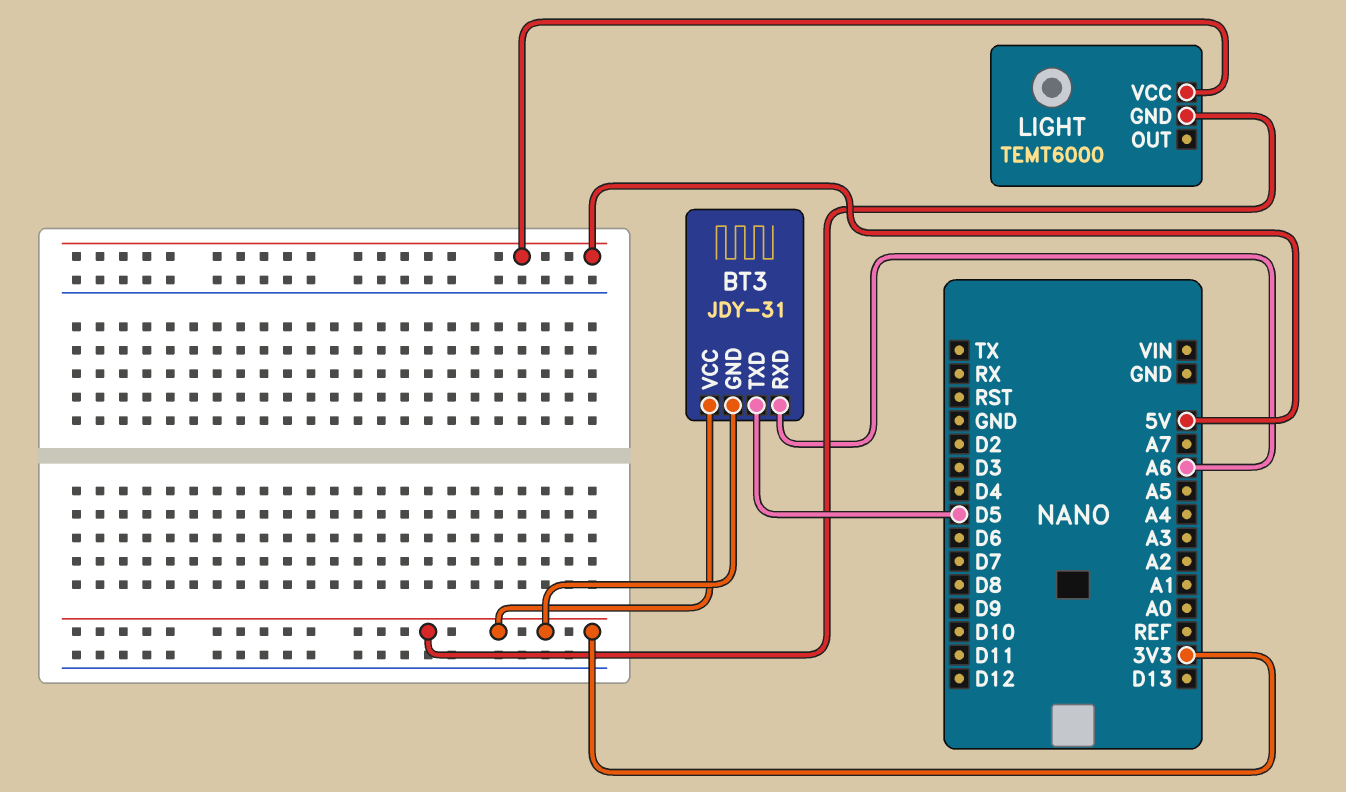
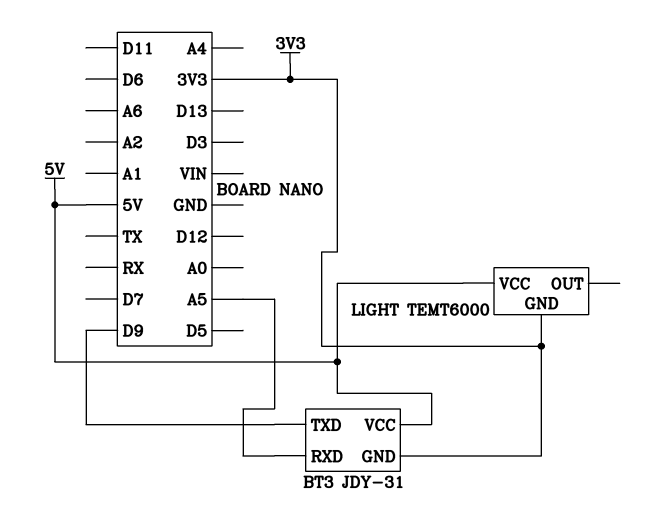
BT3 pin RXD: A6 -> A5
BT3 pin TXD: D5 -> D9
BT3 pin VCC: 3V3 -> 5V

